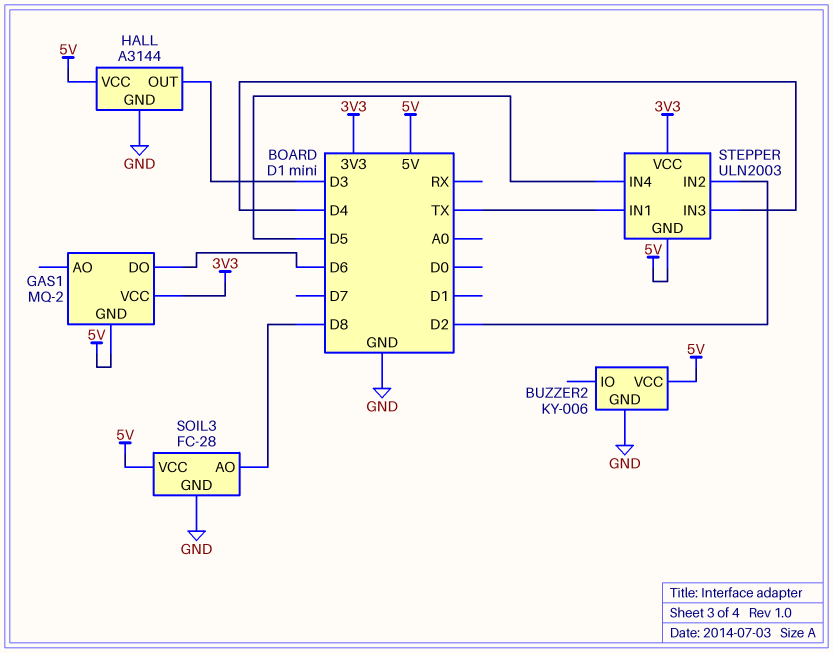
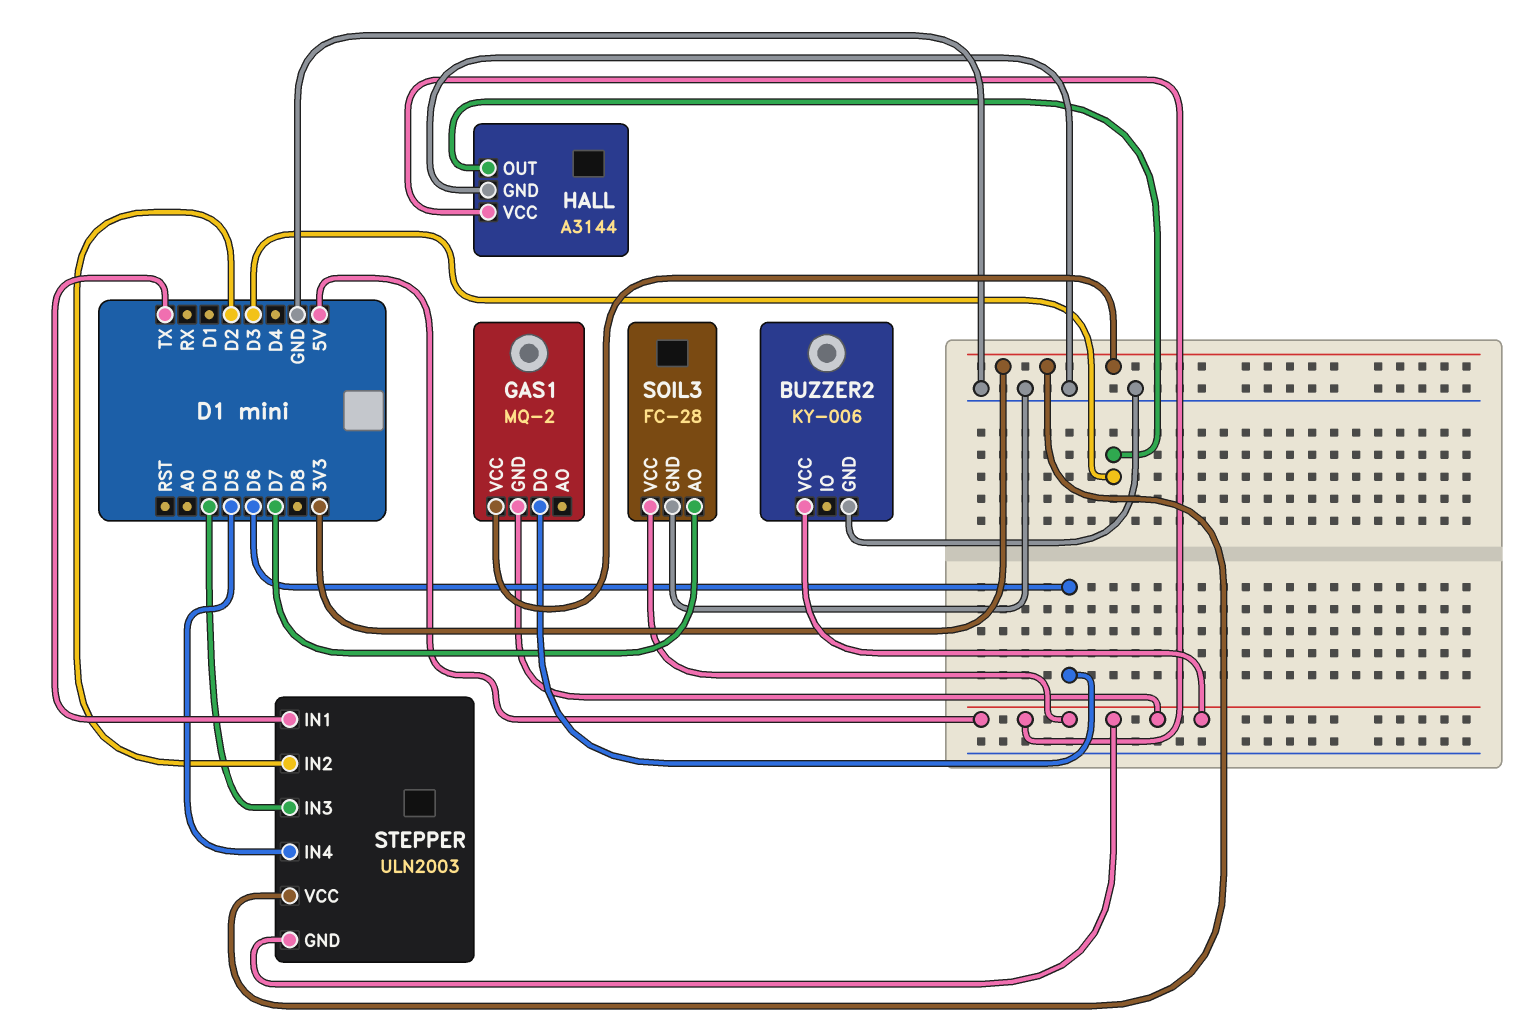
SOIL3 pin AO: D8 -> D7
STEPPER pin IN3: D4 -> D0

